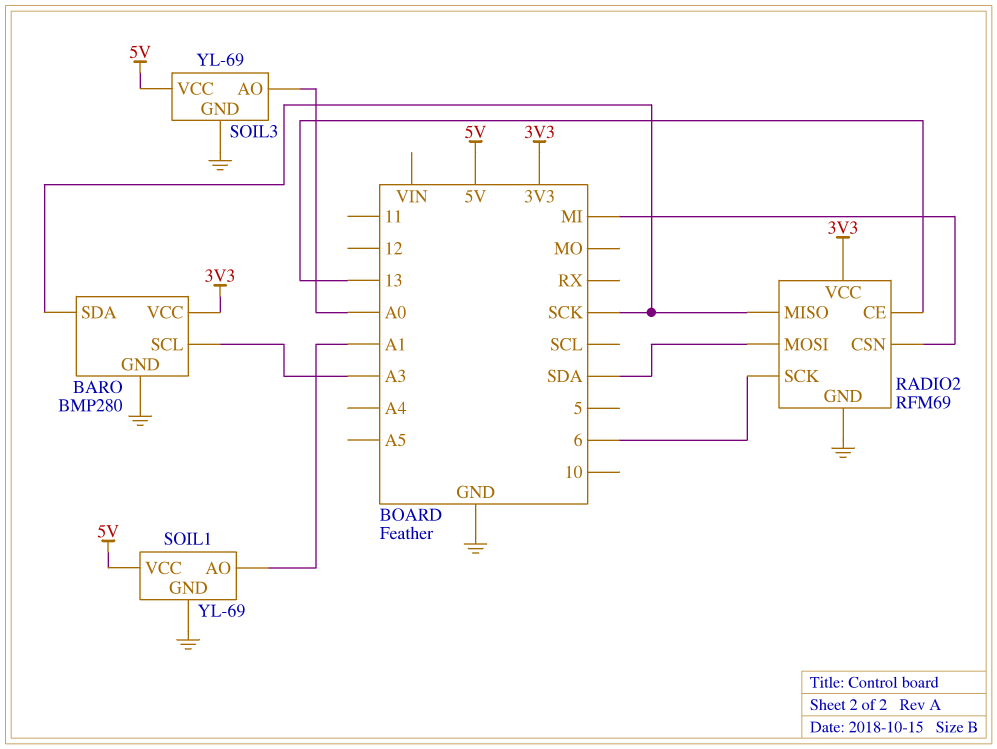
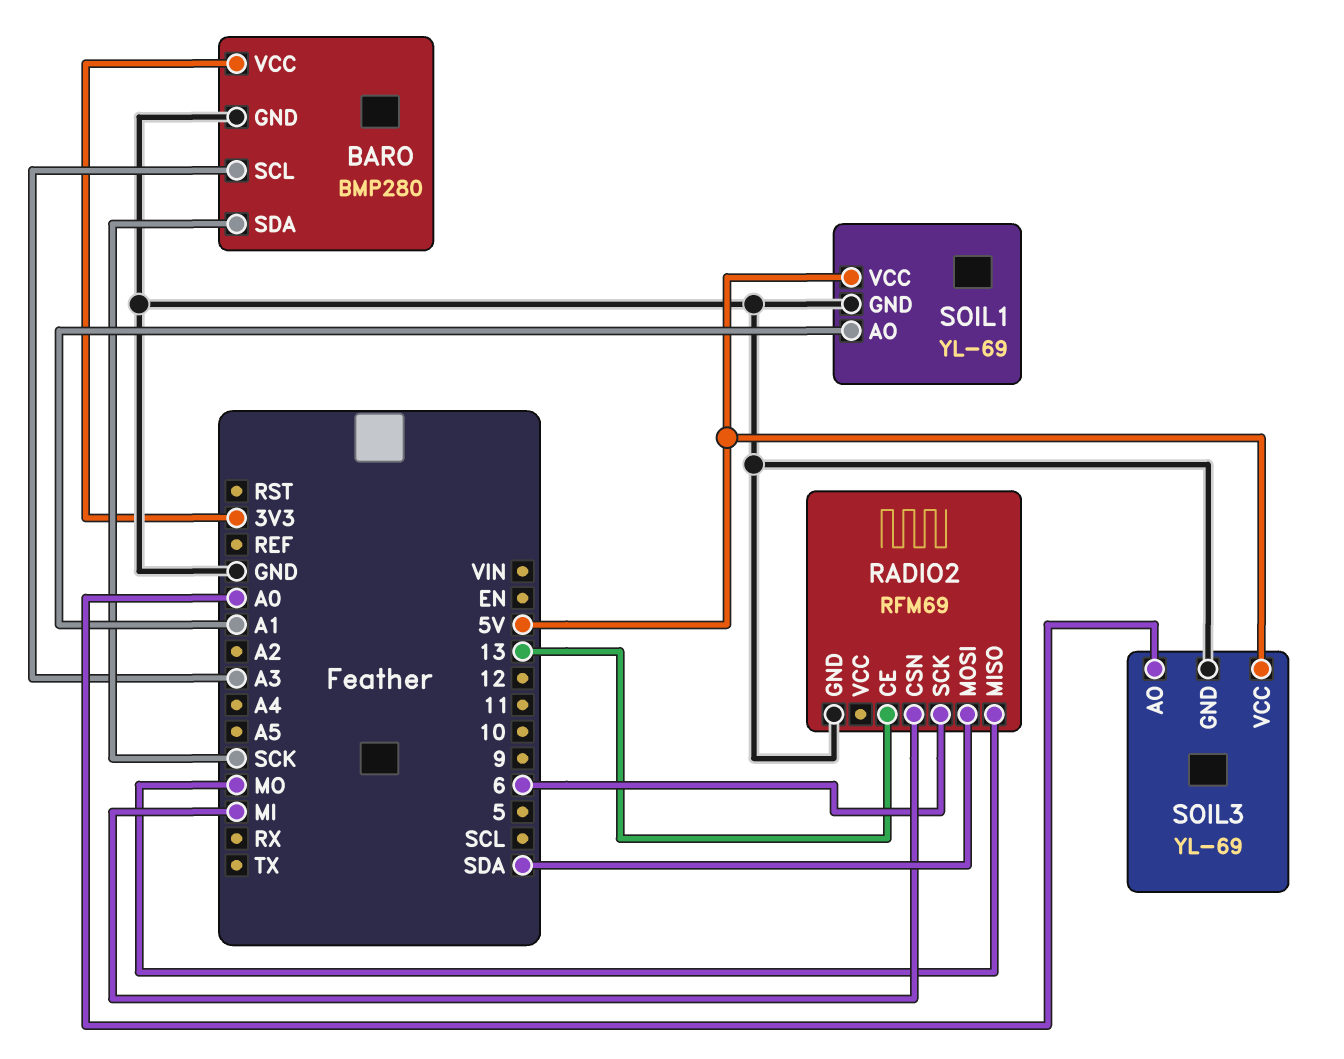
RADIO2 pin MISO: SCK -> MO
RADIO2 pin VCC: 3V3 -> none

